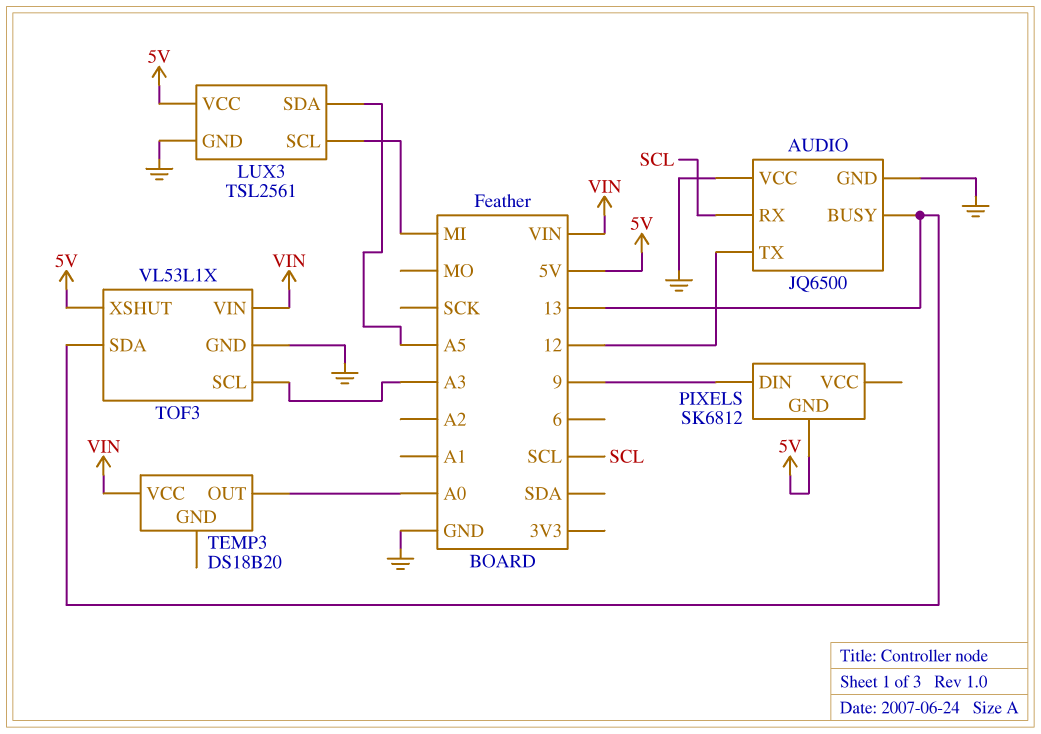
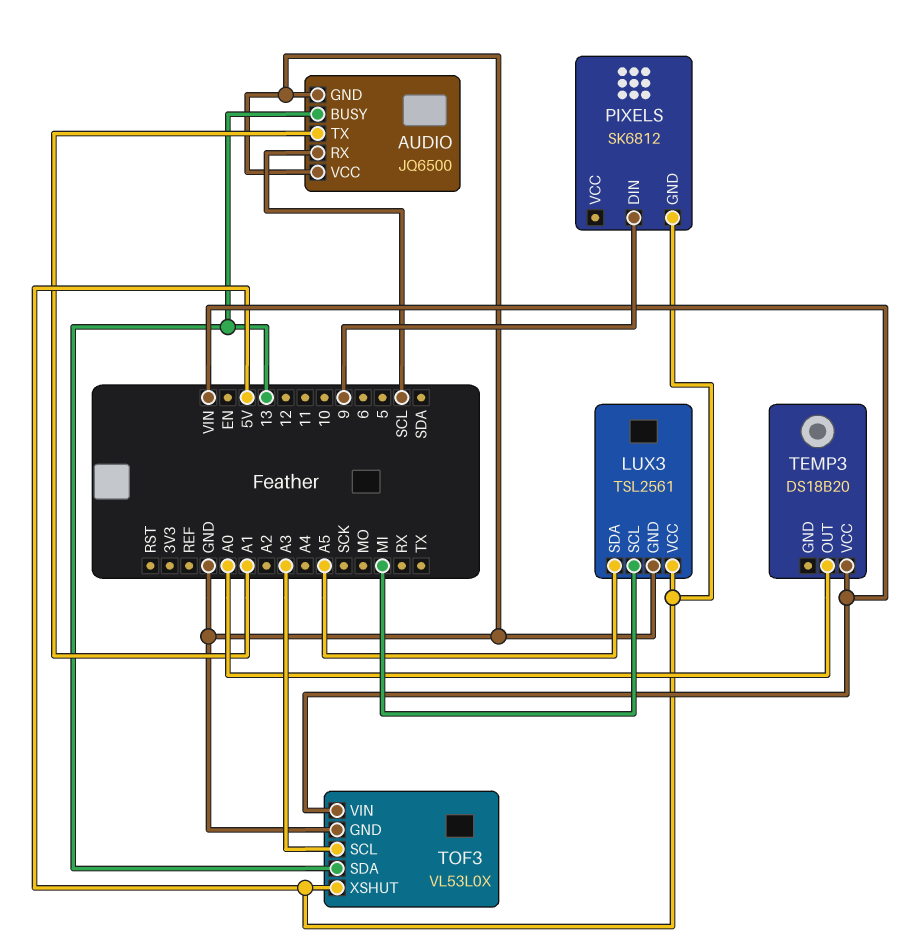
AUDIO pin TX: 12 -> A1
TOF3: VL53L1X -> VL53L0X

